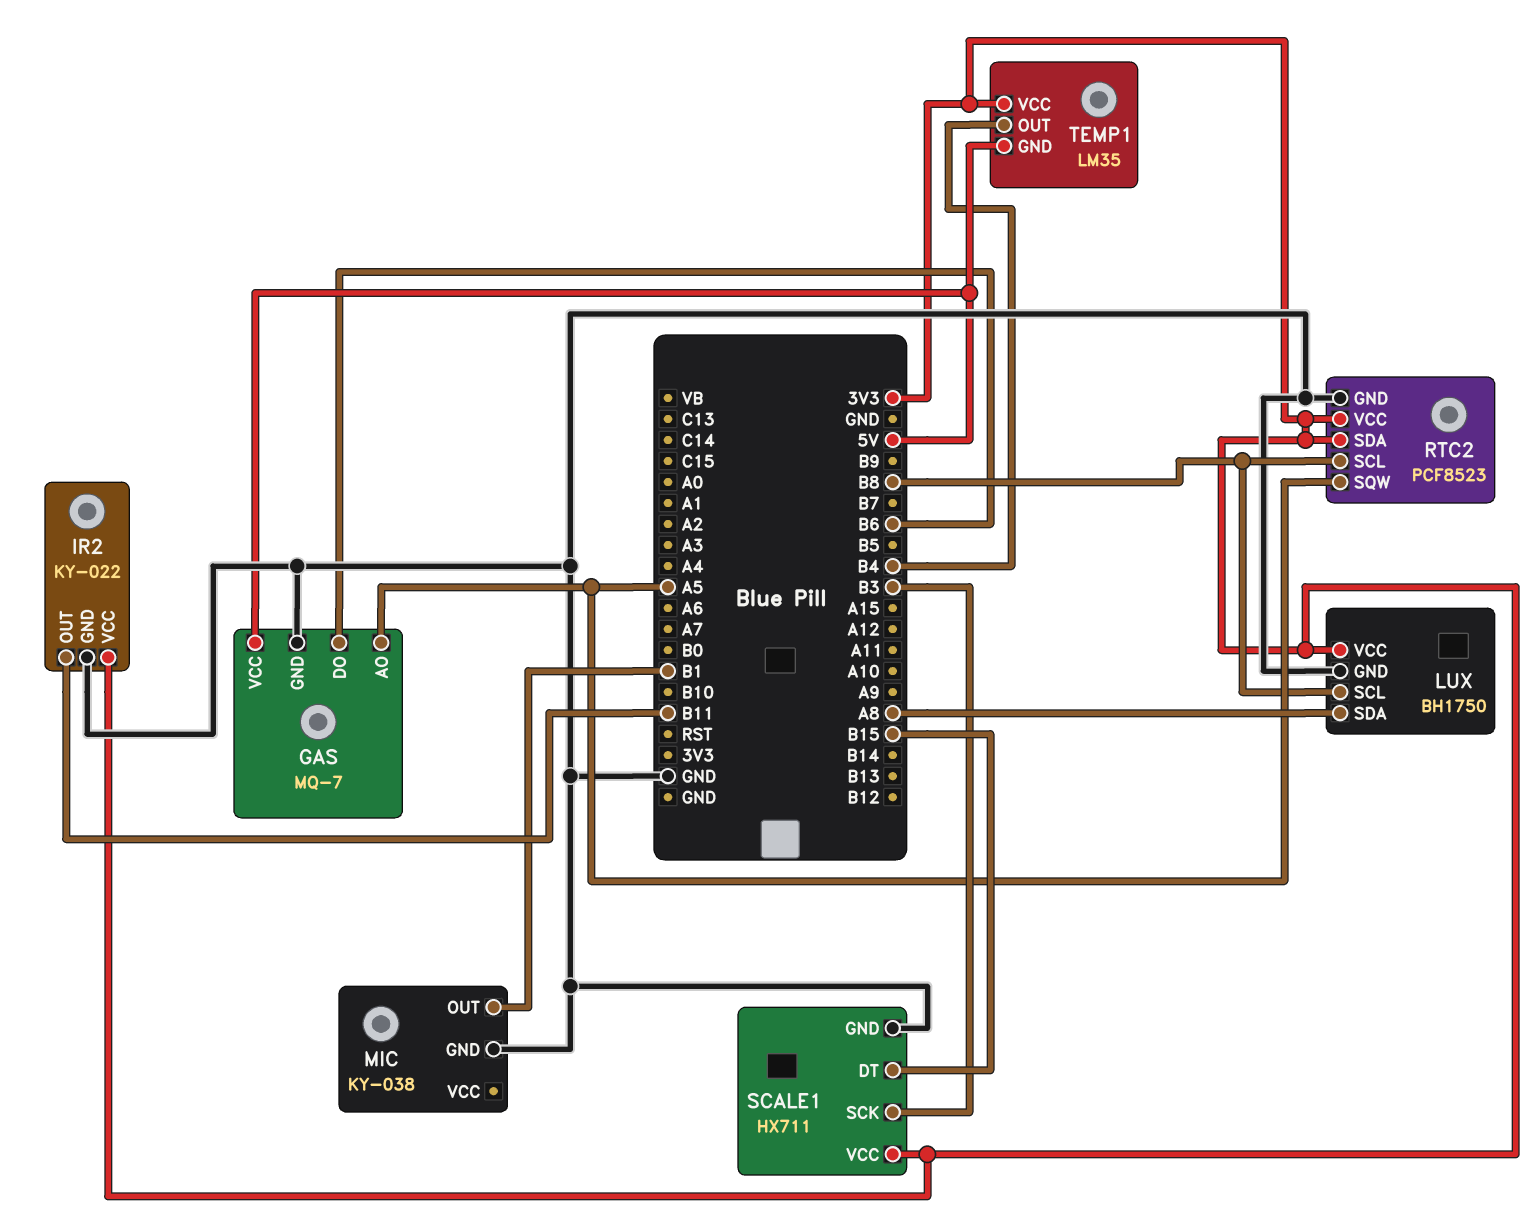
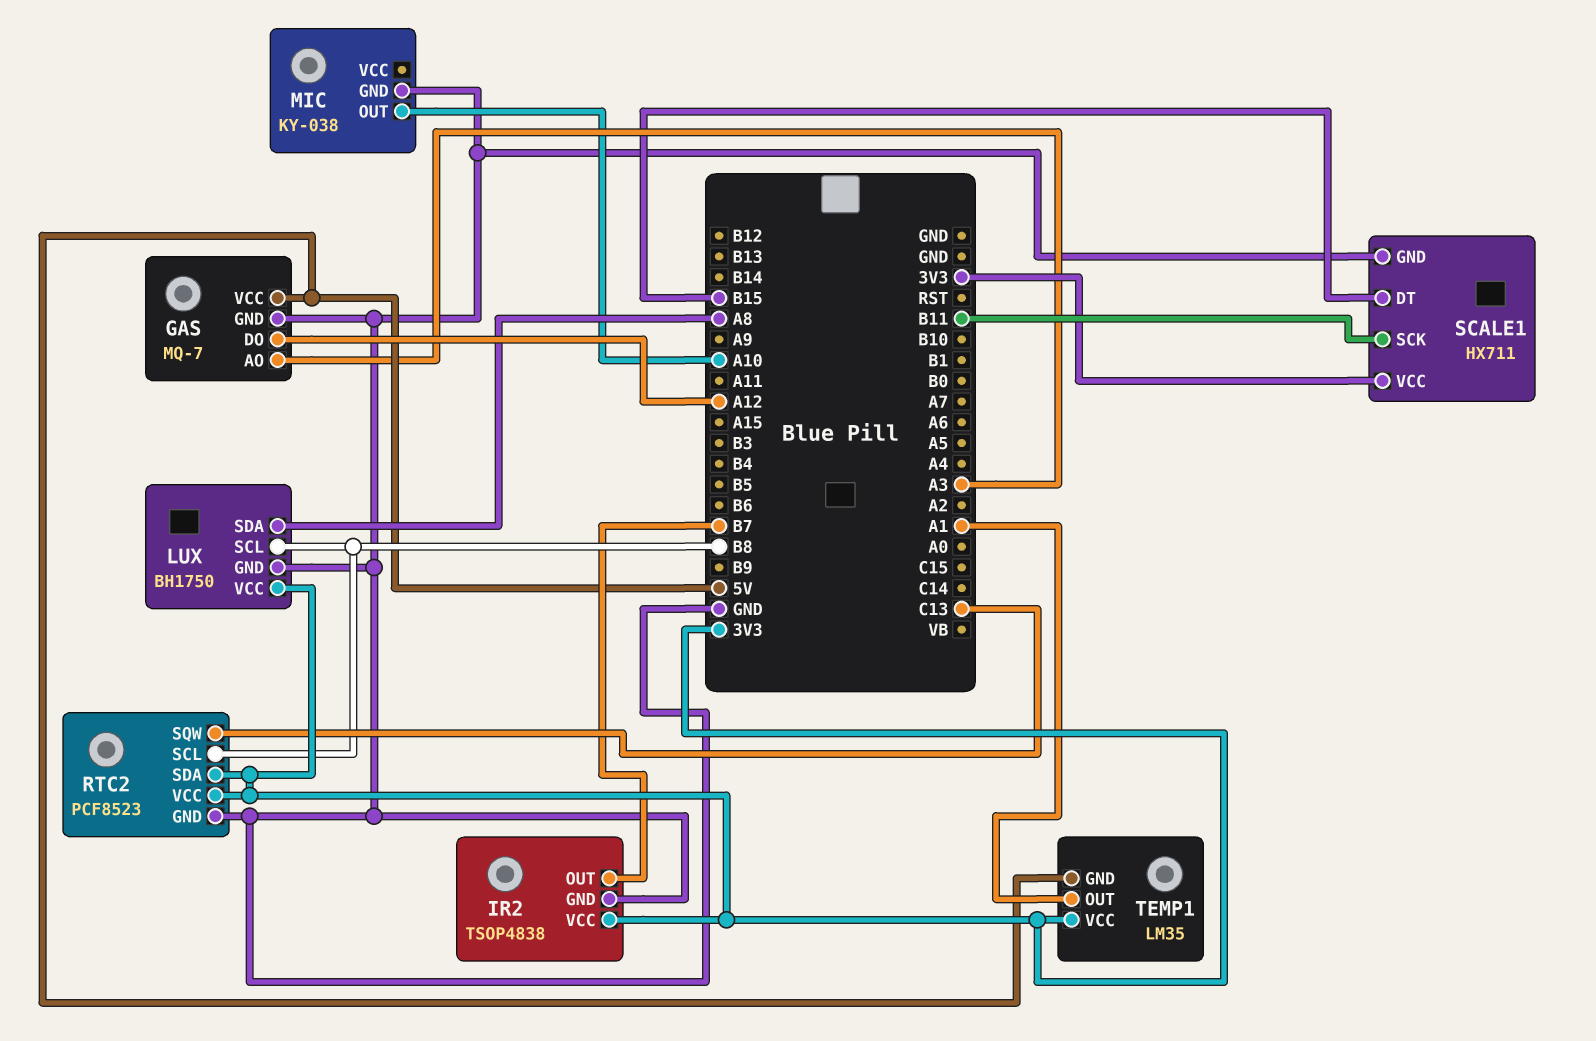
GAS pin AO: A5 -> A3
GAS pin DO: B6 -> A12
IR2: KY-022 -> TSOP4838
IR2 pin OUT: B11 -> B7
MIC pin OUT: B1 -> A10
RTC2 pin SQW: A5 -> C13
SCALE1 pin SCK: B3 -> B11
TEMP1 pin OUT: B4 -> A1

